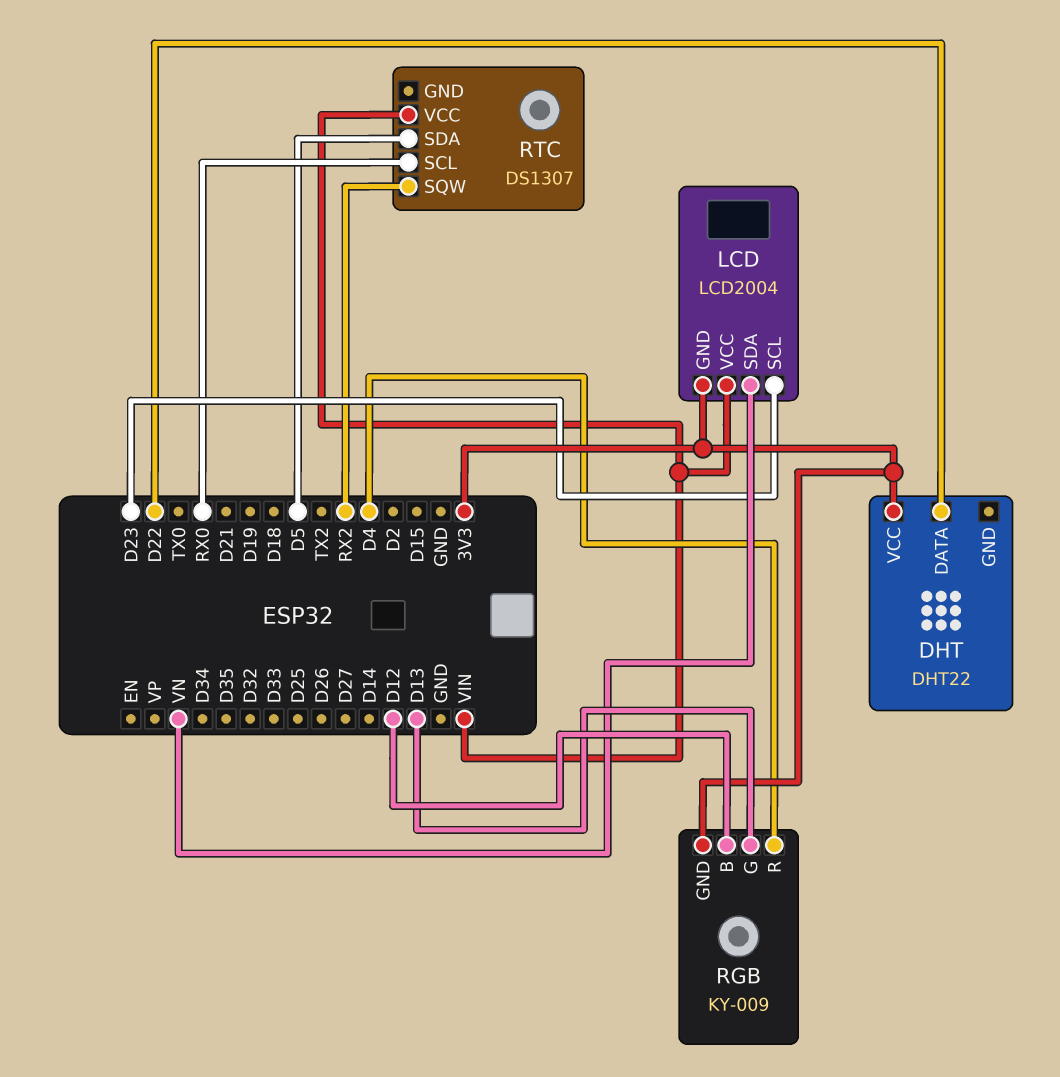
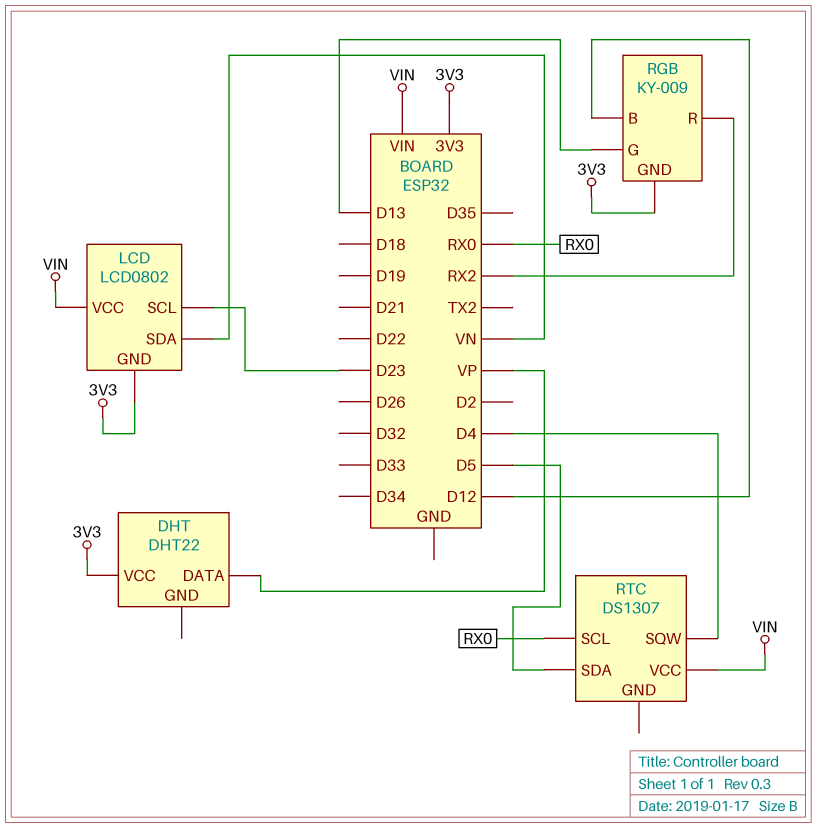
DHT pin DATA: D22 -> VP
LCD: LCD2004 -> LCD0802
RGB pin R: D4 -> RX2
RTC pin SQW: RX2 -> D4

